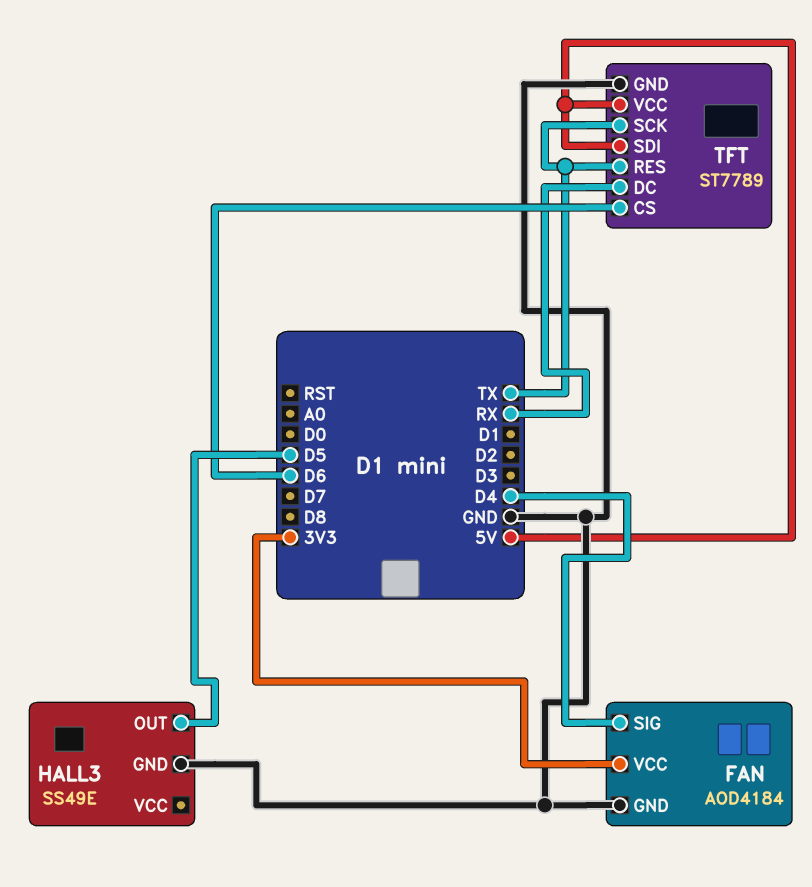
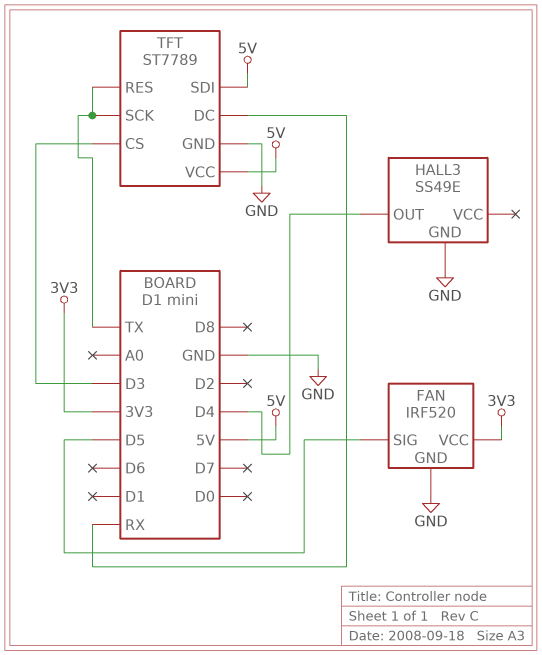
FAN: AOD4184 -> IRF520
FAN pin SIG: D4 -> D5
HALL3 pin OUT: D5 -> D4
TFT pin CS: D6 -> D3

